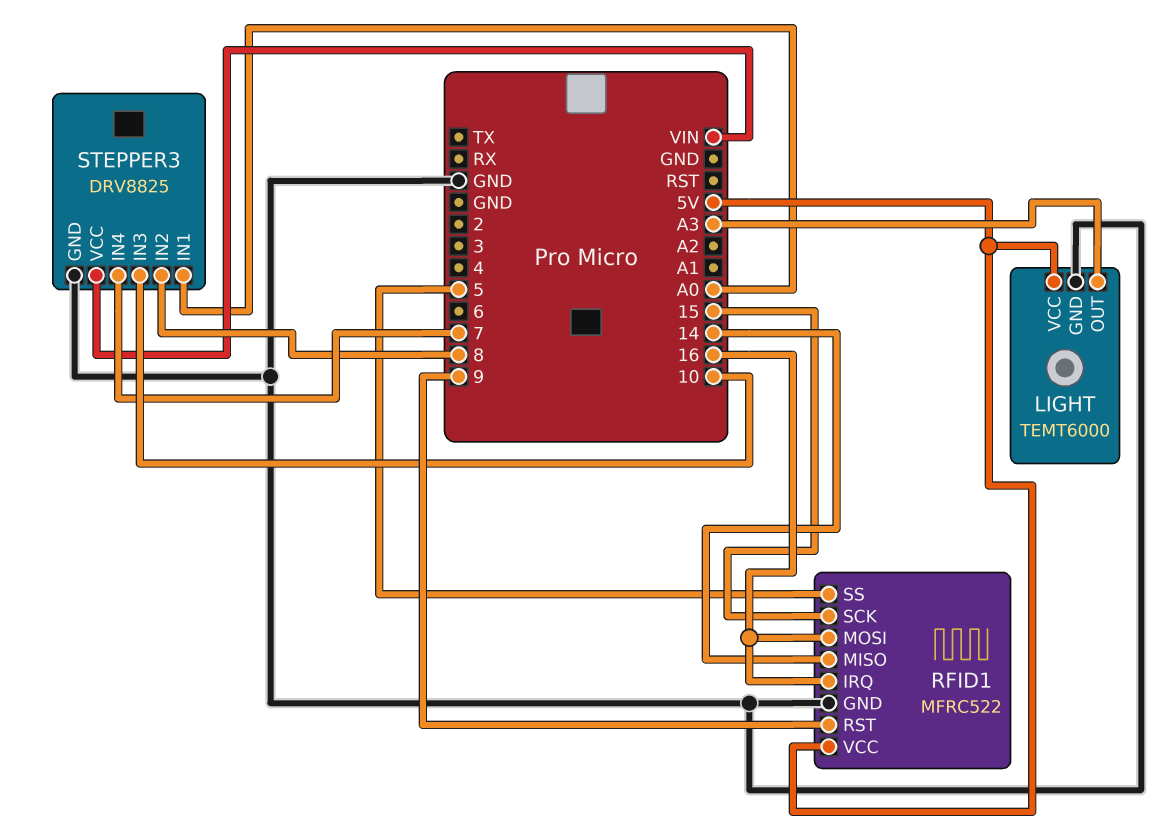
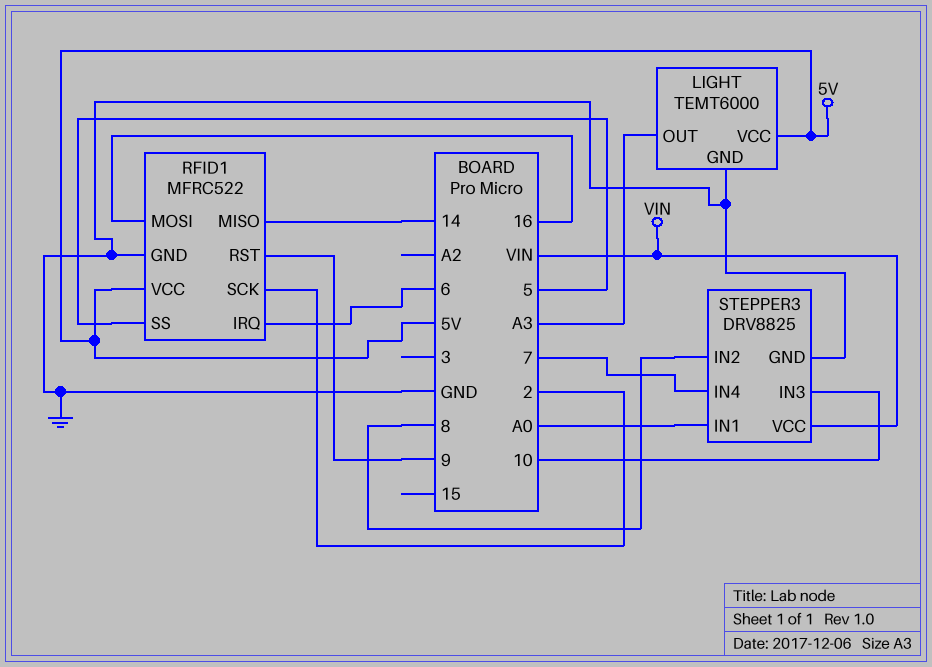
RFID1 pin IRQ: 16 -> 6
RFID1 pin SCK: 15 -> 2

